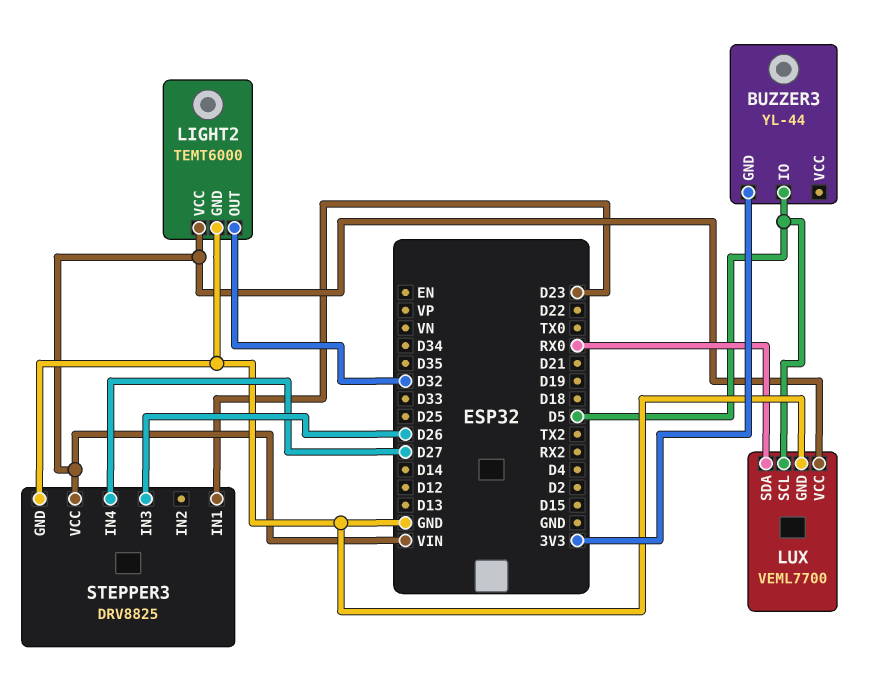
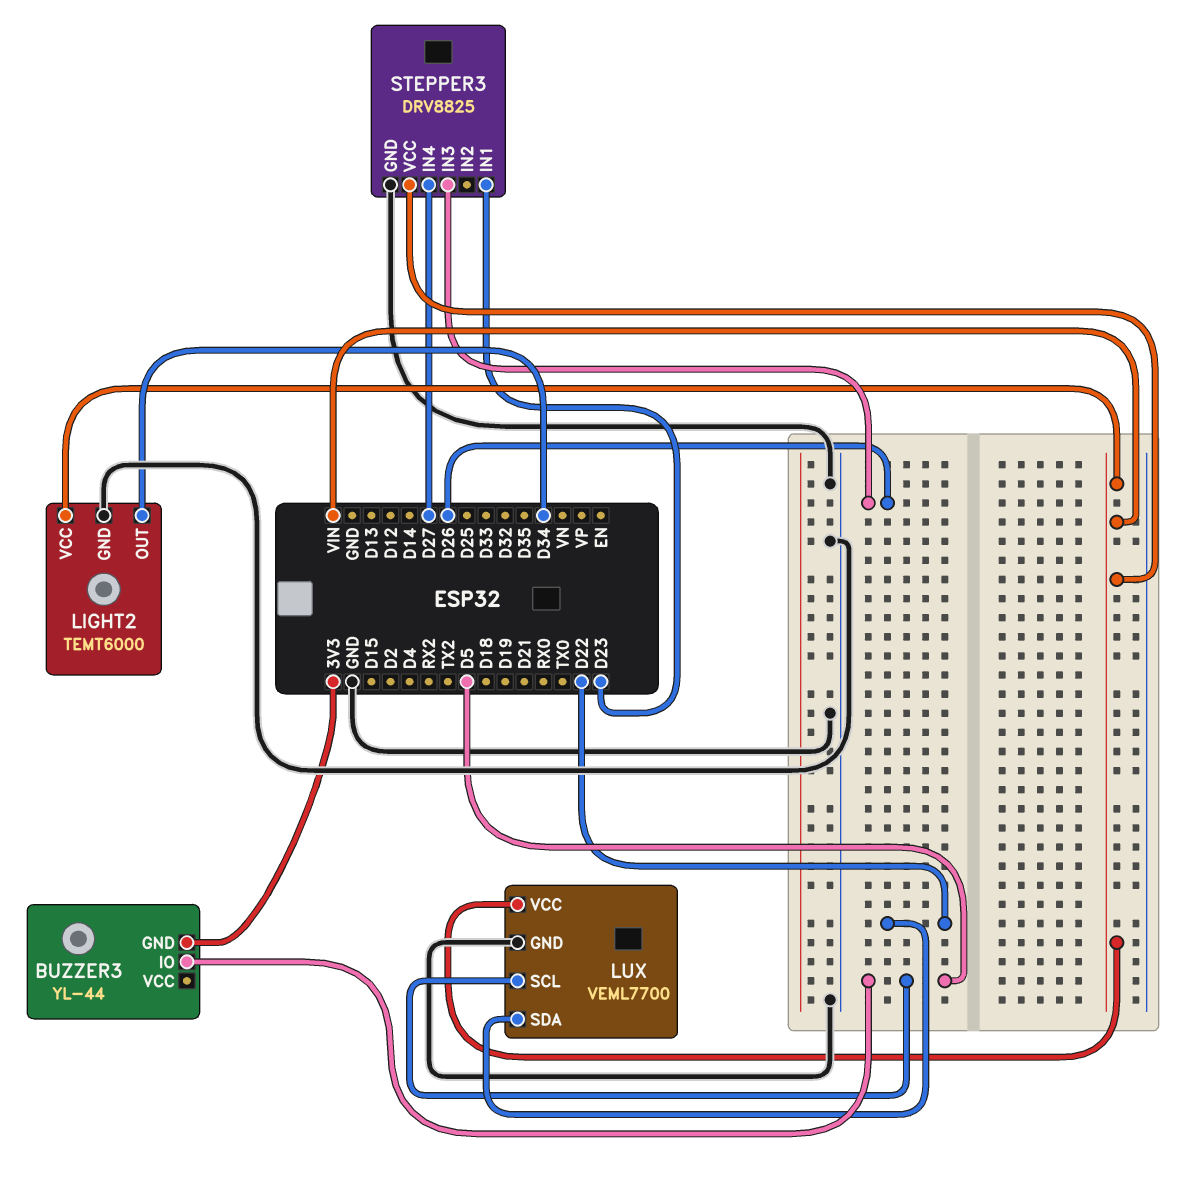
LIGHT2 pin OUT: D32 -> D34
LUX pin SDA: RX0 -> D22

